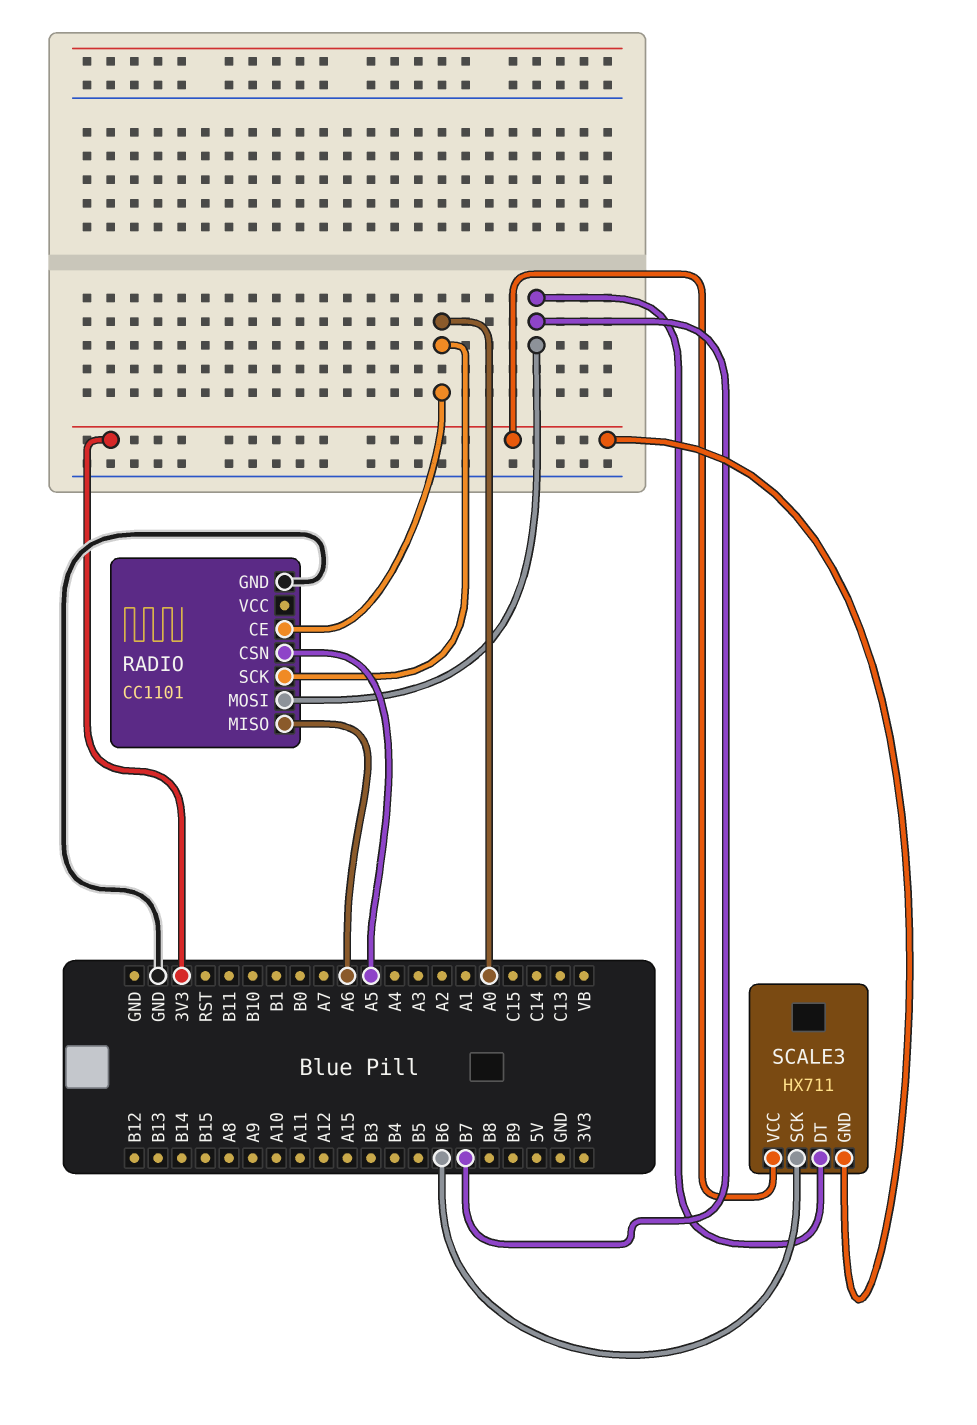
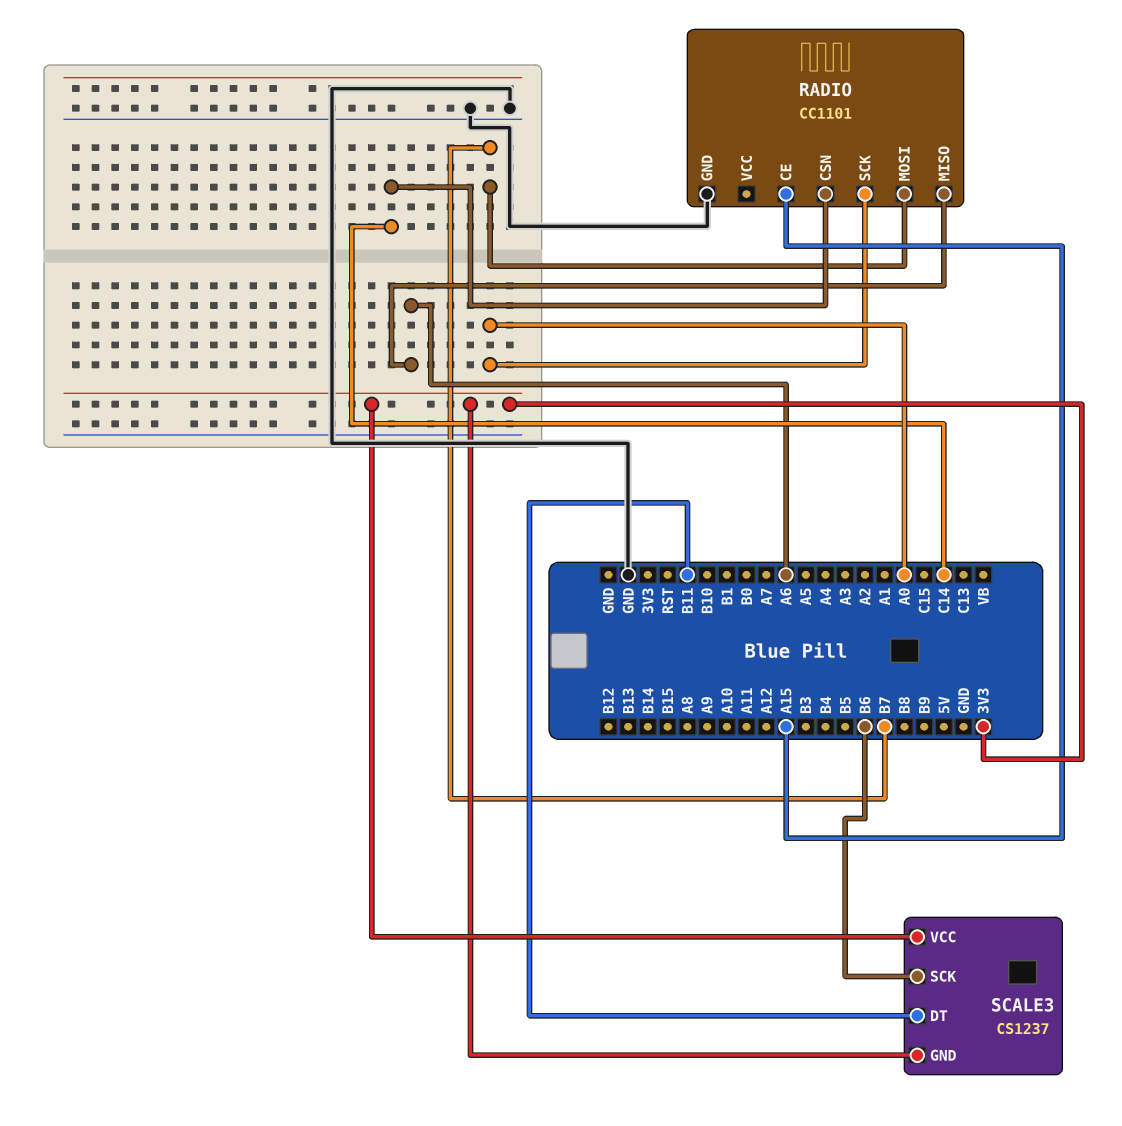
RADIO pin CE: A0 -> A15
RADIO pin CSN: A5 -> C14
SCALE3: HX711 -> CS1237
SCALE3 pin DT: B7 -> B11

